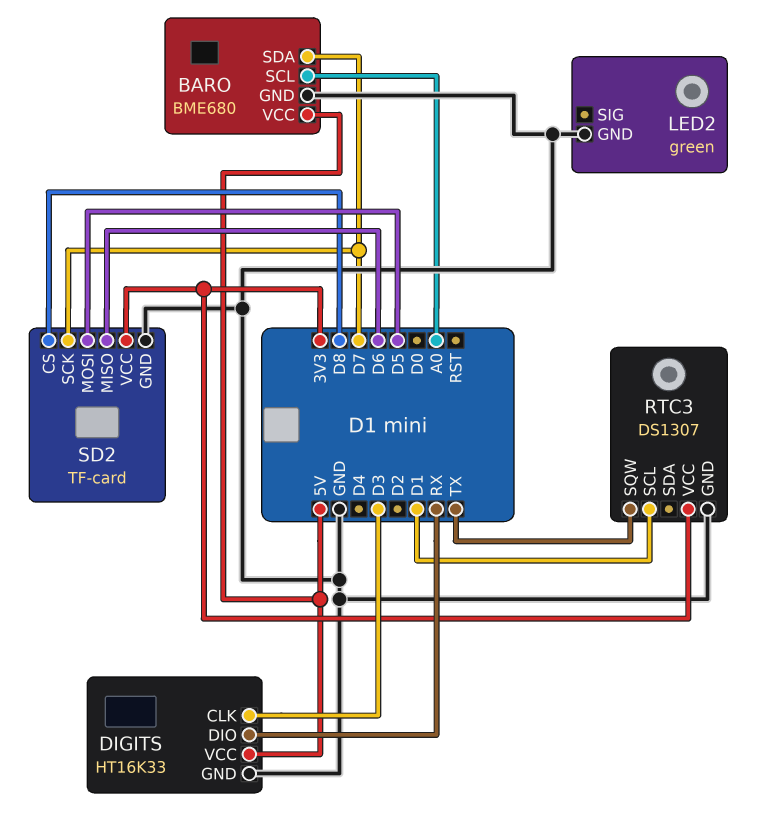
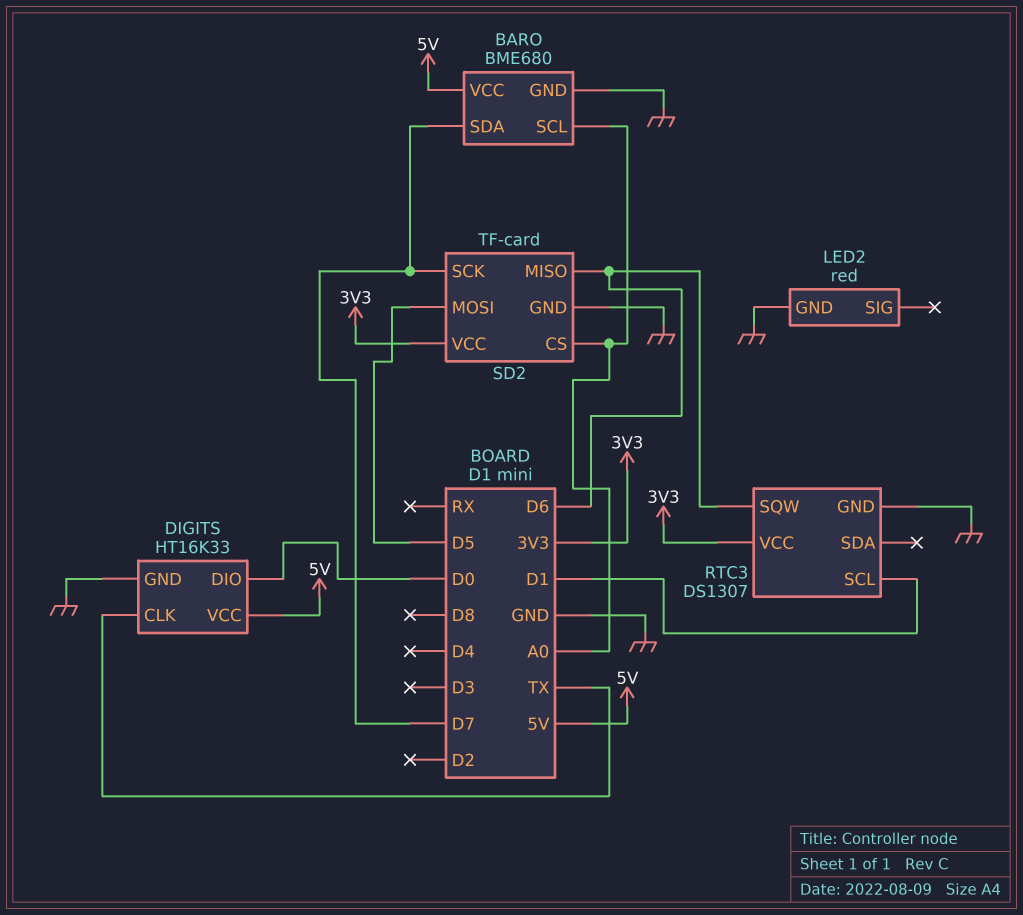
DIGITS pin CLK: D3 -> TX
DIGITS pin DIO: RX -> D0
LED2: green -> red
RTC3 pin SQW: TX -> D6
SD2 pin CS: D8 -> A0

